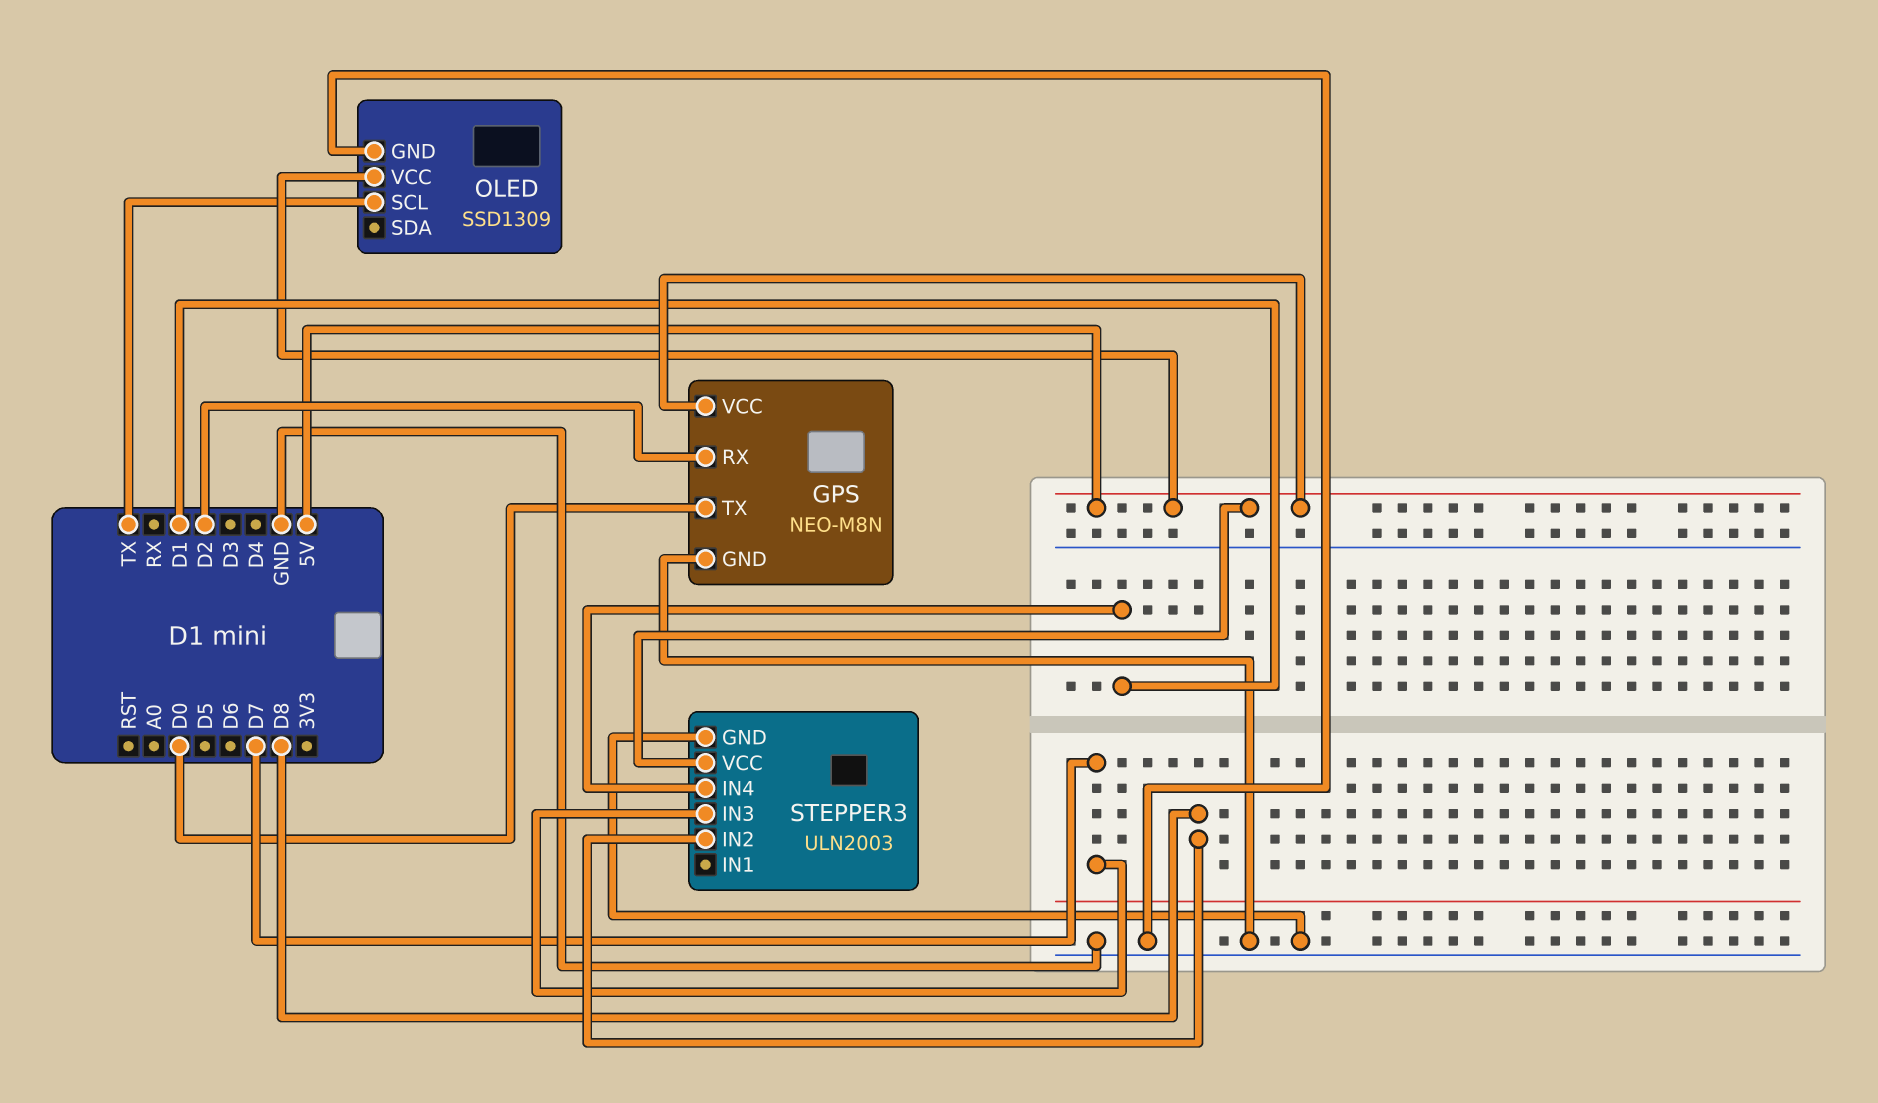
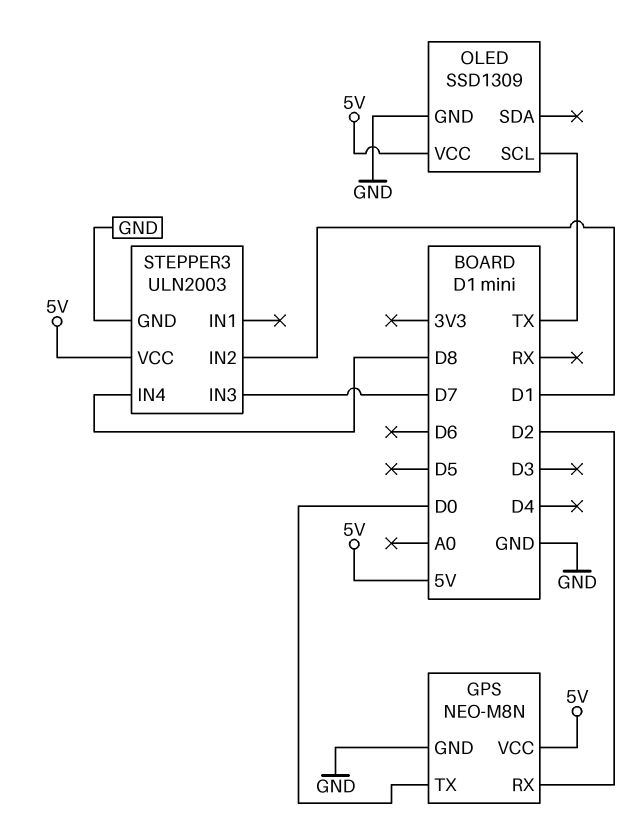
STEPPER3 pin IN2: D8 -> D1
STEPPER3 pin IN4: D1 -> D8

